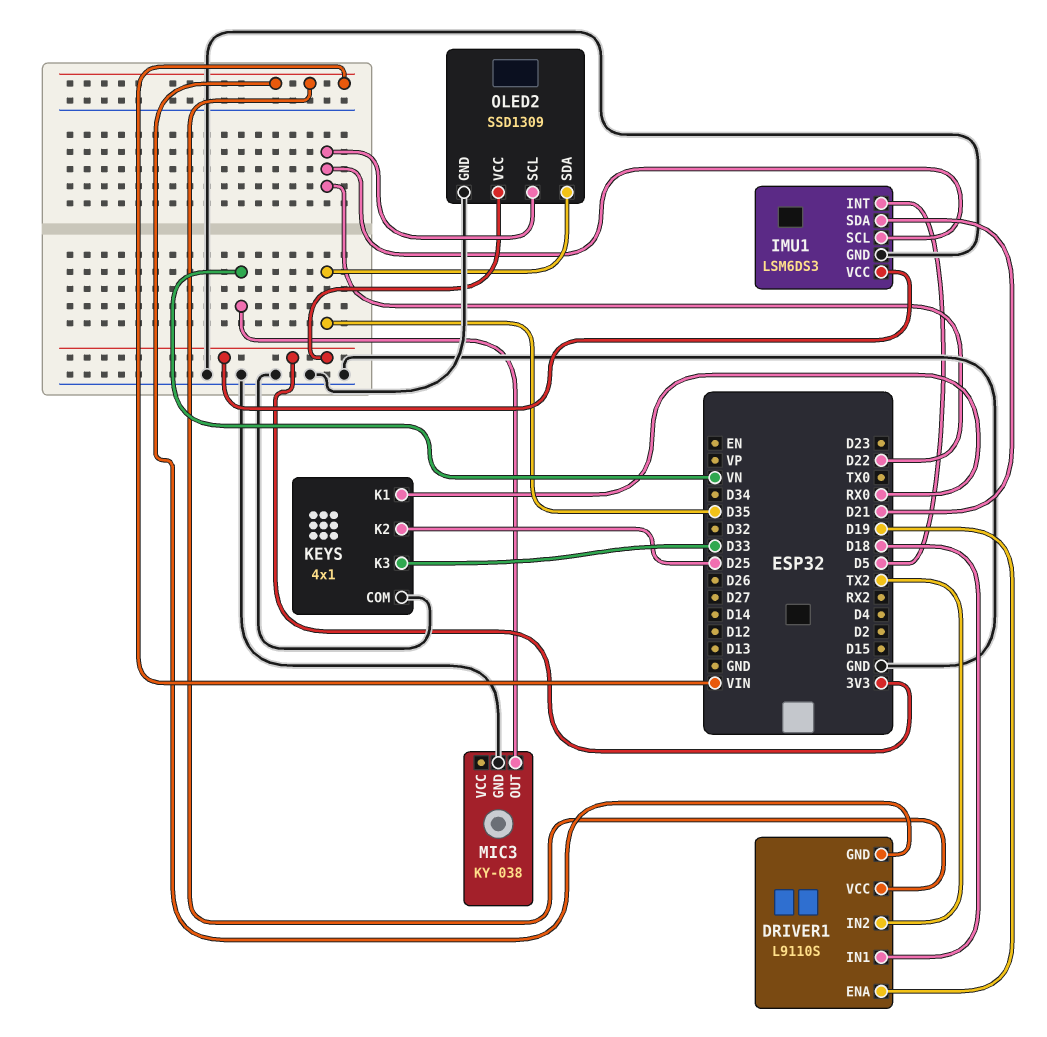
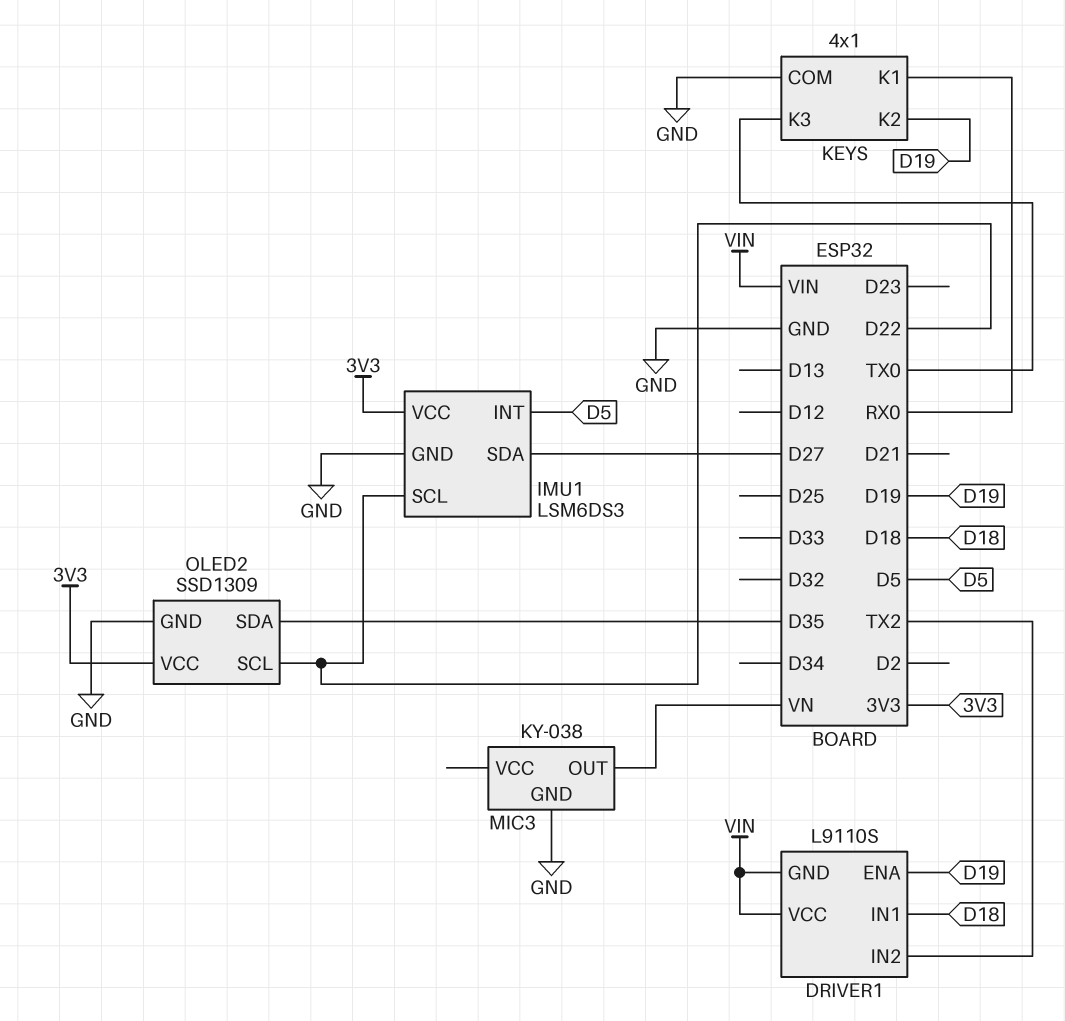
IMU1 pin SDA: D21 -> D27
KEYS pin K2: D25 -> D19
KEYS pin K3: D33 -> TX0

